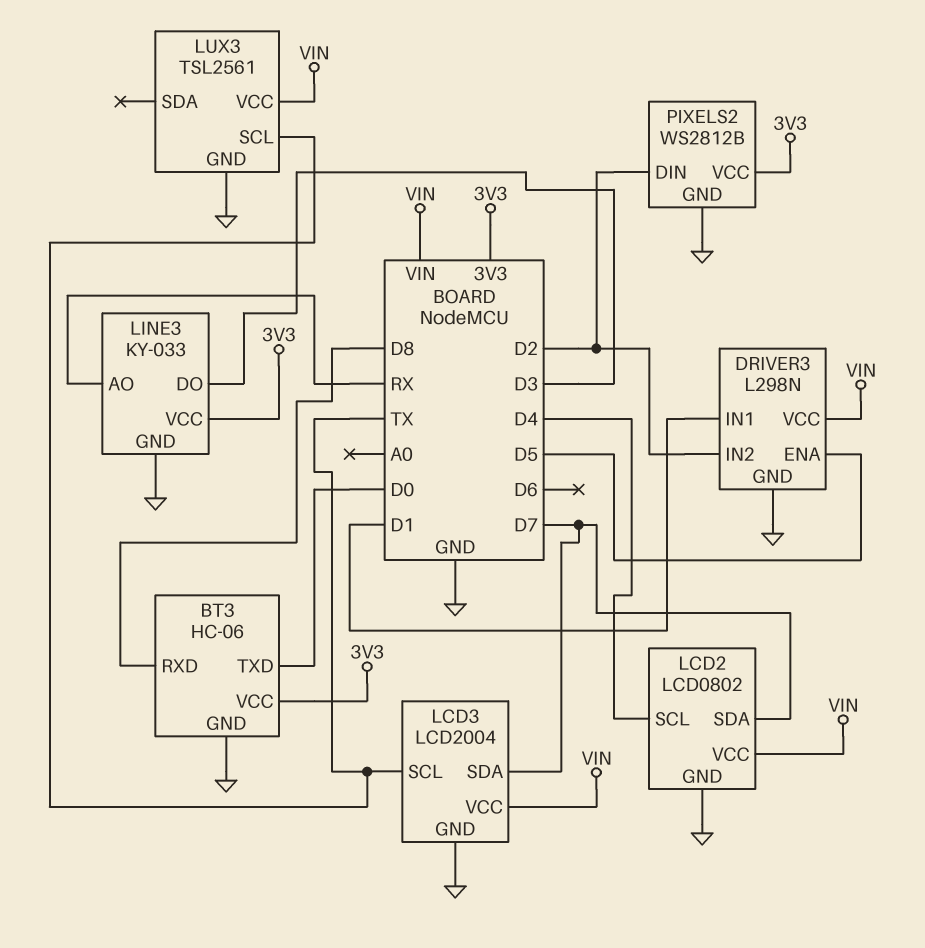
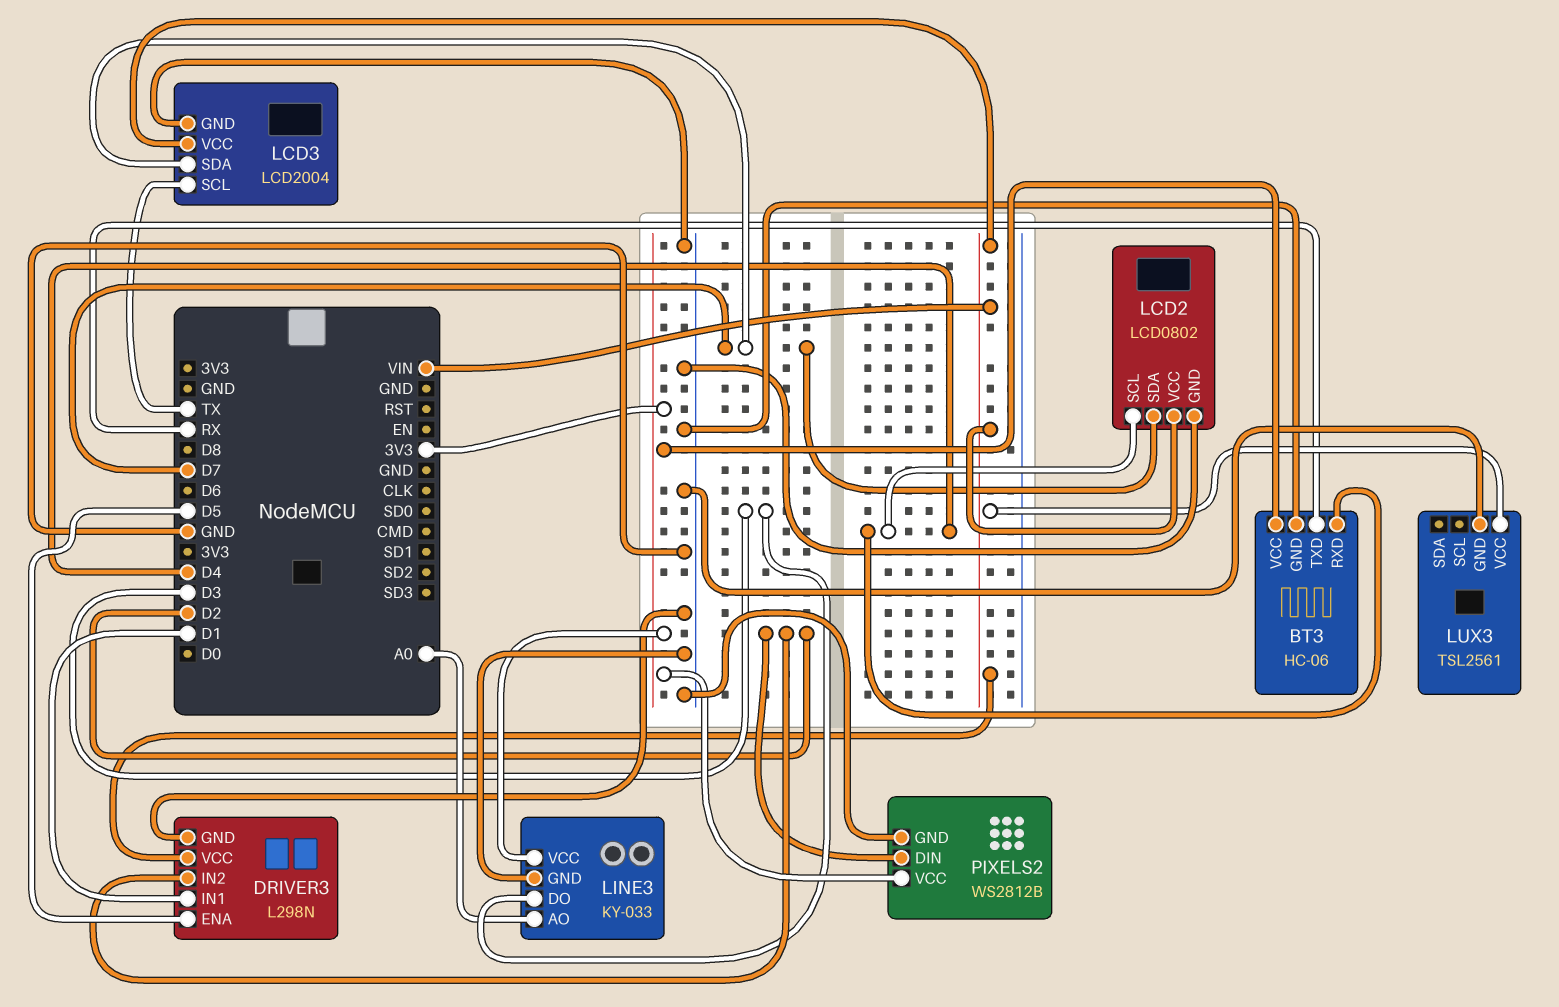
BT3 pin RXD: D8 -> D4
BT3 pin TXD: D0 -> RX
LINE3 pin AO: RX -> A0
LUX3 pin SCL: TX -> none

